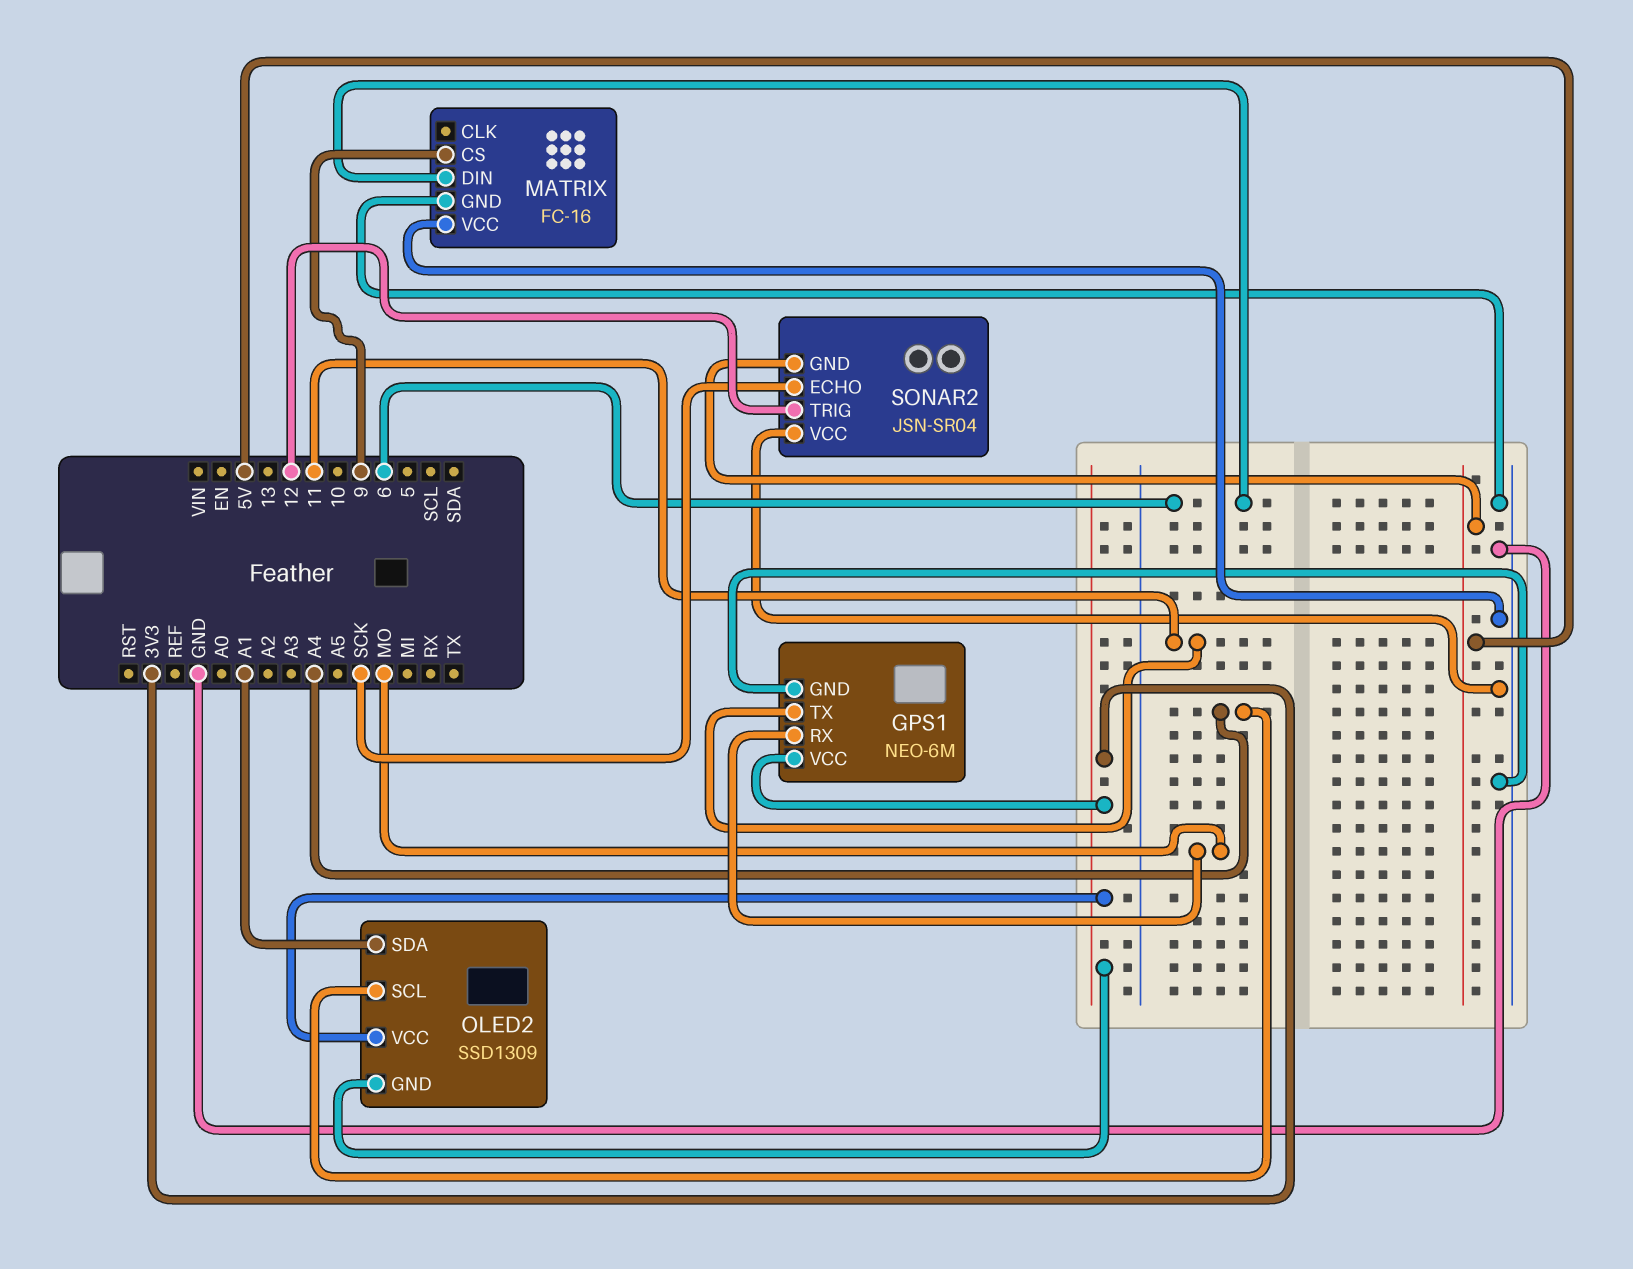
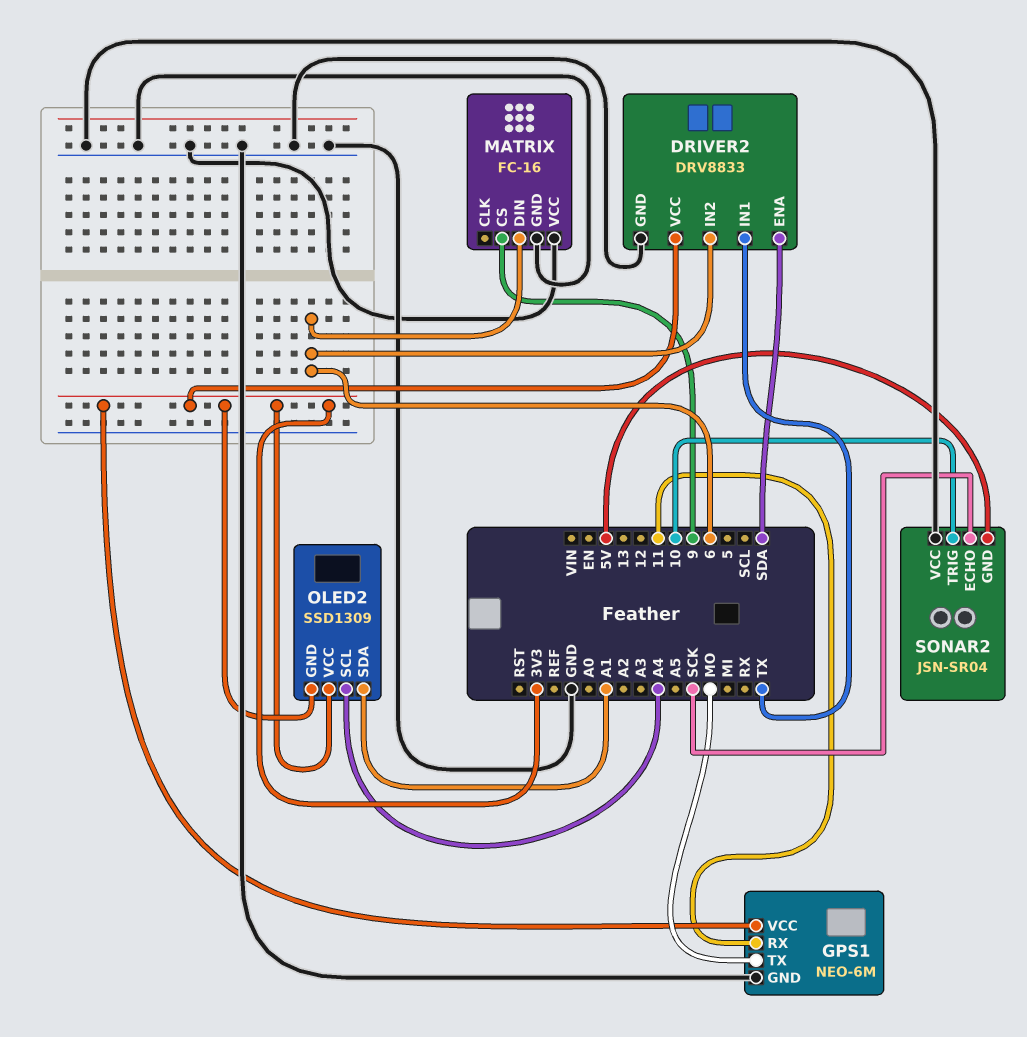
DRIVER2: none -> DRV8833
DRIVER2 pin ENA: none -> SDA
DRIVER2 pin GND: none -> GND
DRIVER2 pin IN1: none -> TX
DRIVER2 pin IN2: none -> 6
DRIVER2 pin VCC: none -> 3V3
GPS1 pin RX: MO -> 11
GPS1 pin TX: 11 -> MO
SONAR2 pin TRIG: 12 -> 10

